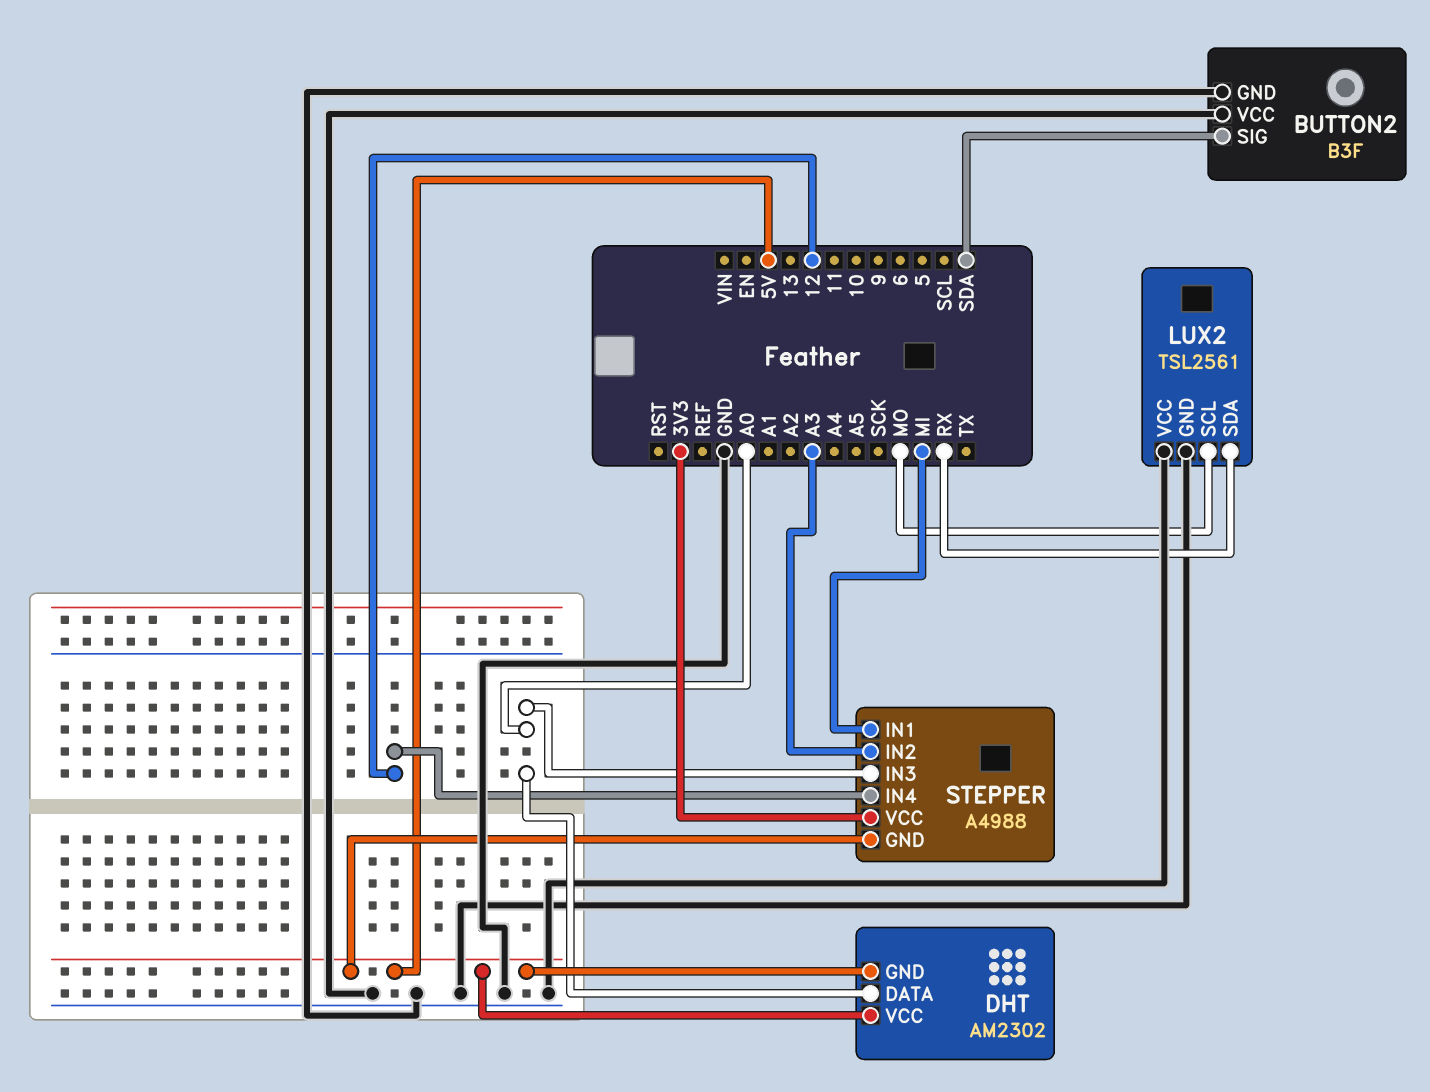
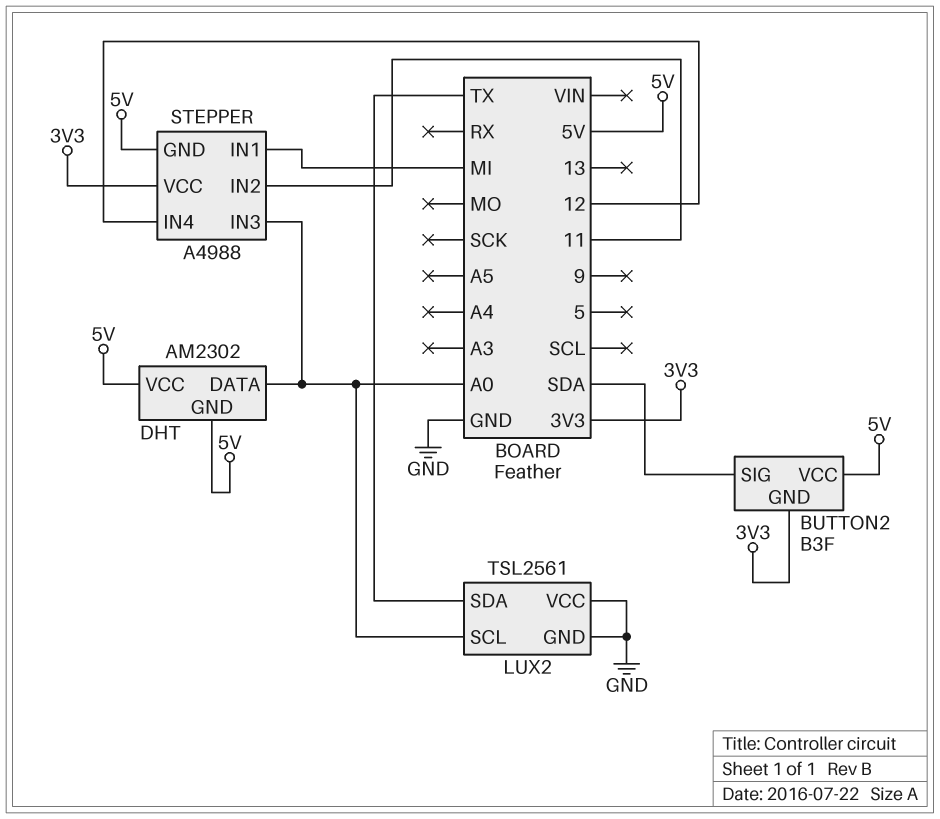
BUTTON2 pin GND: GND -> 3V3
BUTTON2 pin VCC: GND -> 5V
LUX2 pin SCL: MO -> A0
LUX2 pin SDA: RX -> TX
STEPPER pin IN2: A3 -> 11

